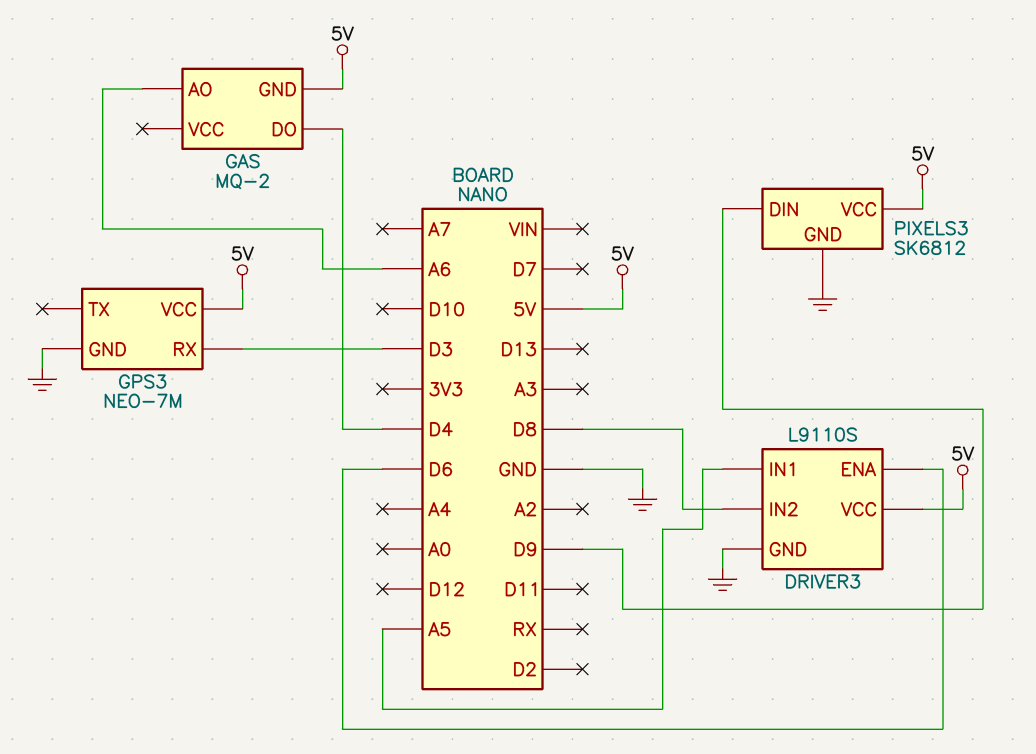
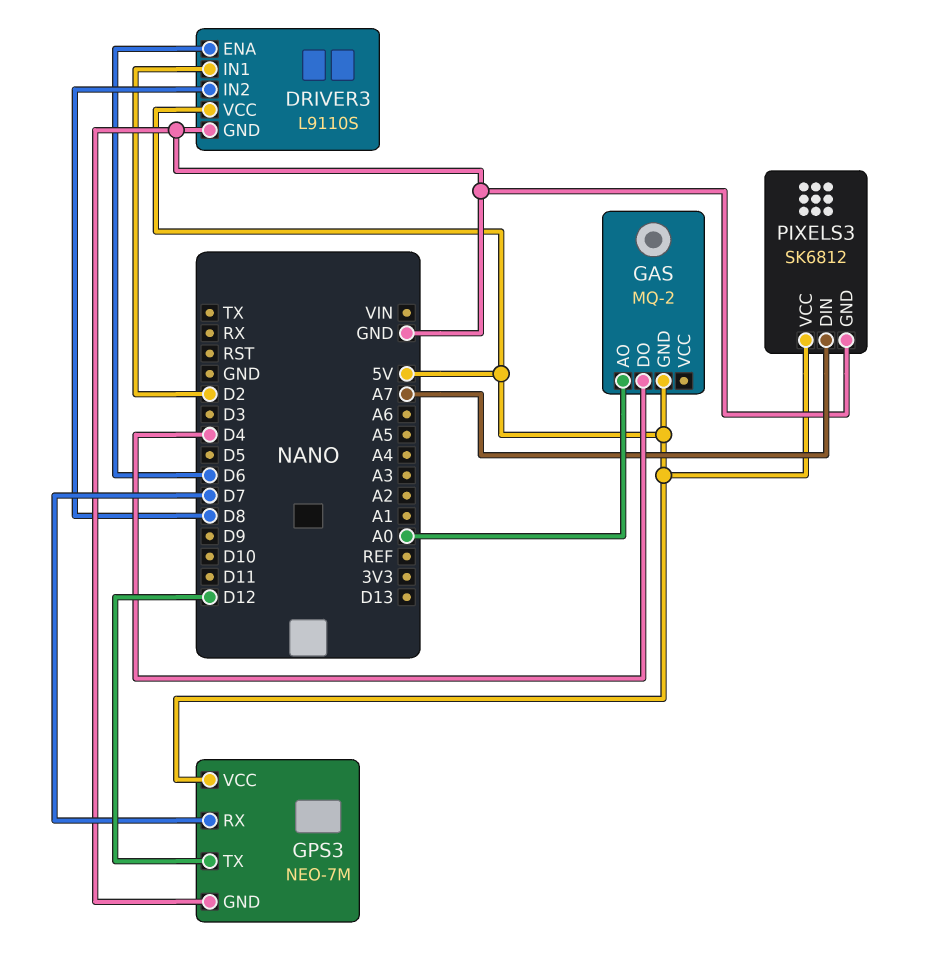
DRIVER3 pin IN1: A5 -> D2
GAS pin AO: A6 -> A0
GPS3 pin RX: D3 -> D7
GPS3 pin TX: none -> D12
PIXELS3 pin DIN: D9 -> A7

